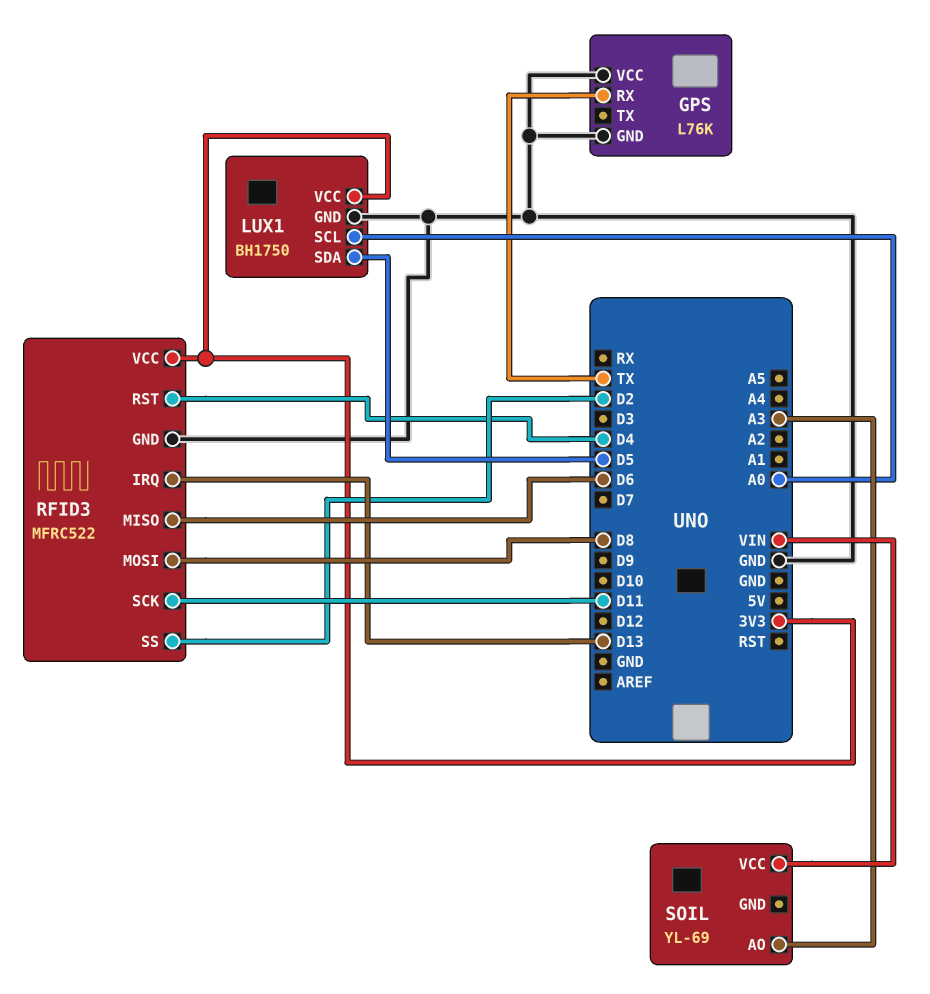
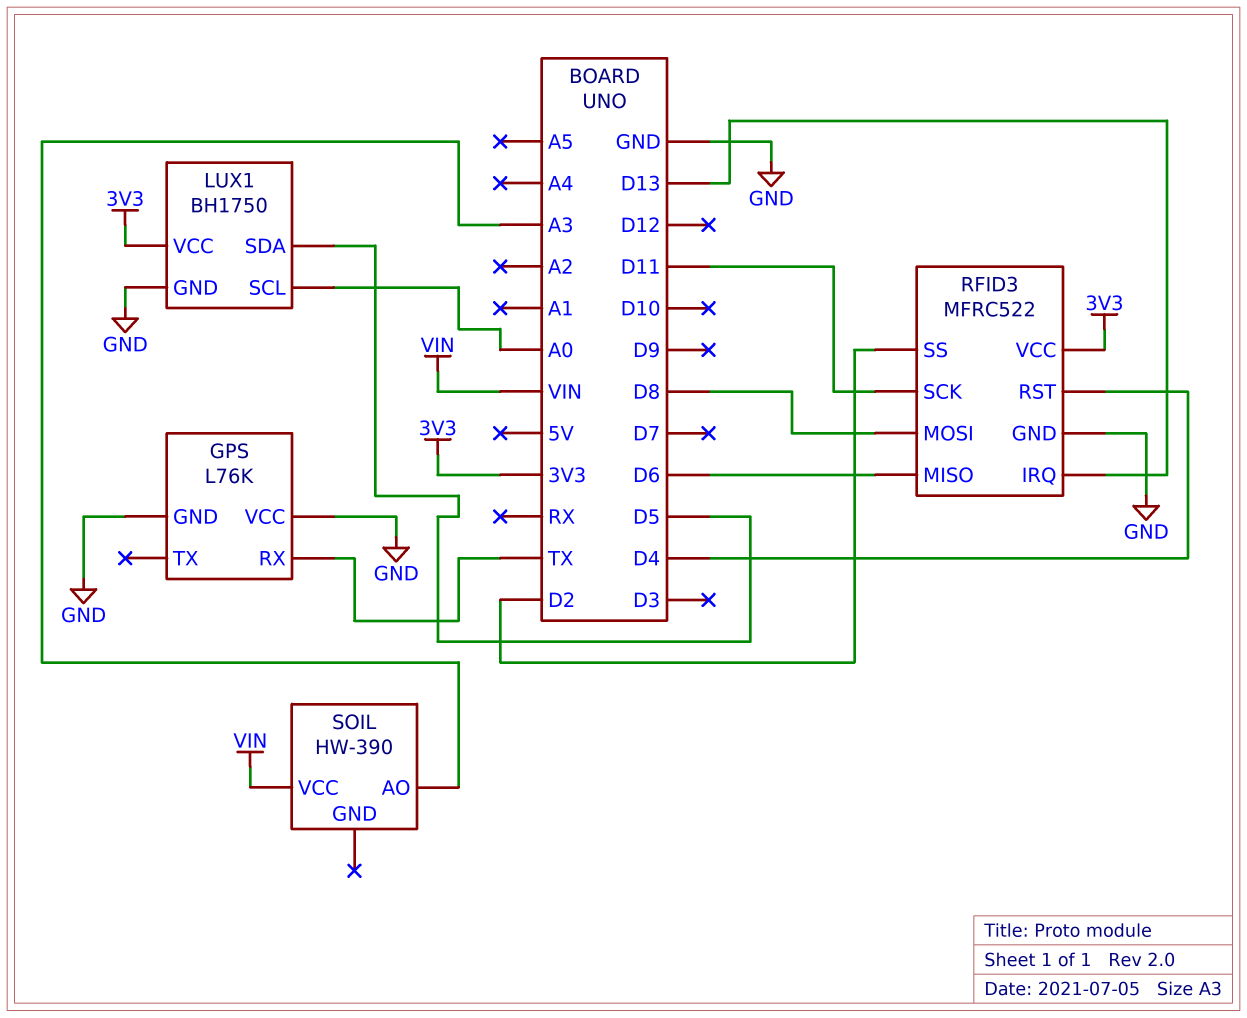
SOIL: YL-69 -> HW-390

